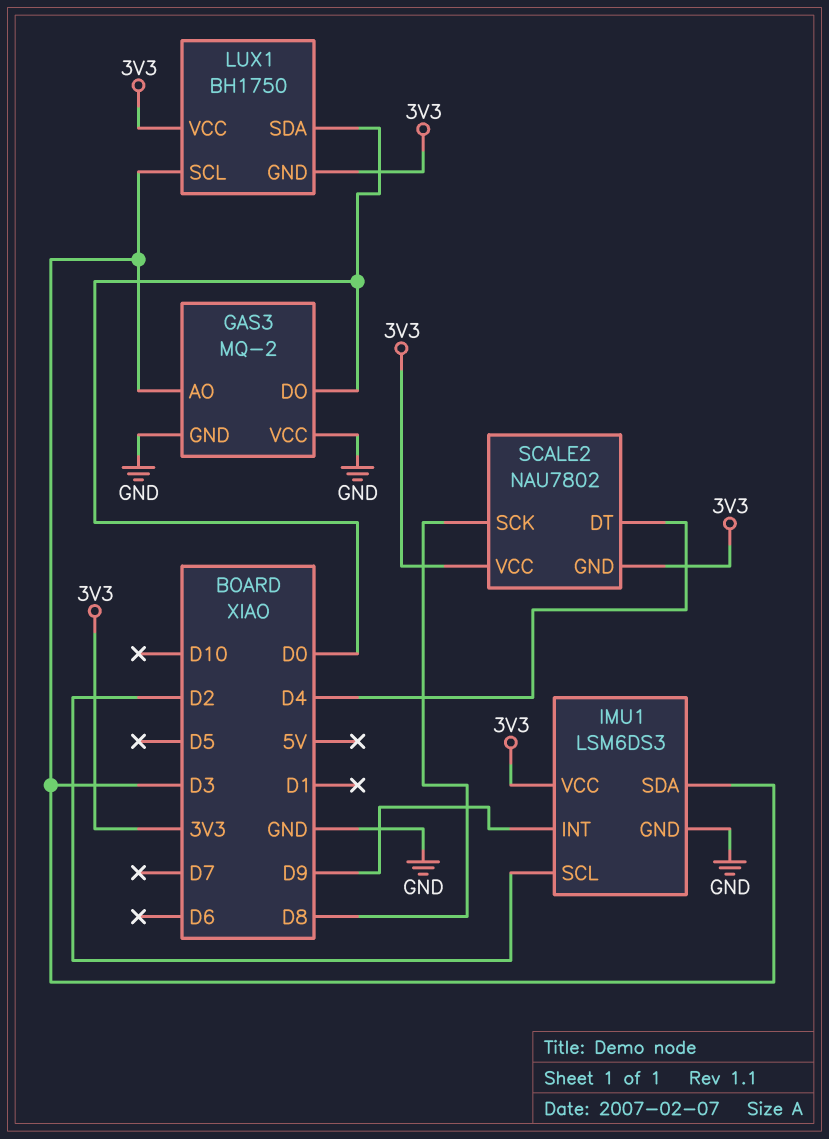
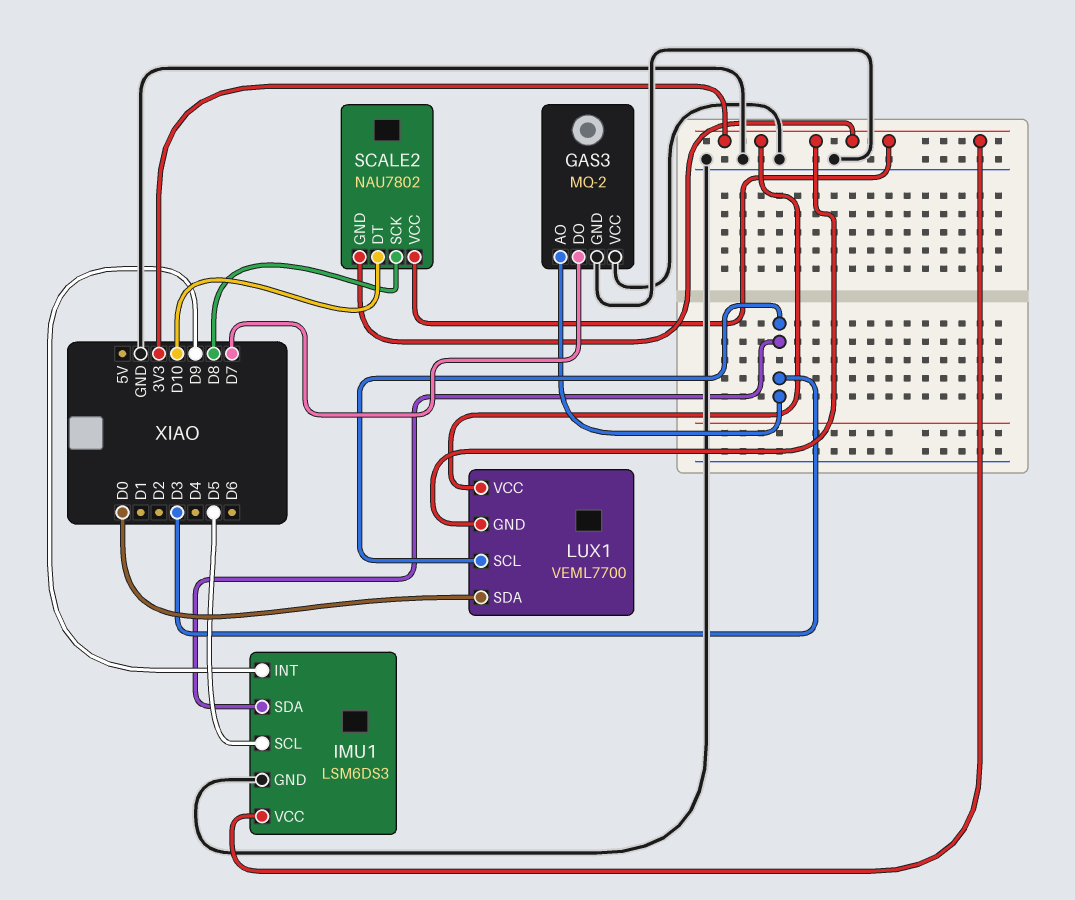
GAS3 pin DO: D0 -> D7
IMU1 pin SCL: D2 -> D5
LUX1: BH1750 -> VEML7700
SCALE2 pin DT: D4 -> D10

